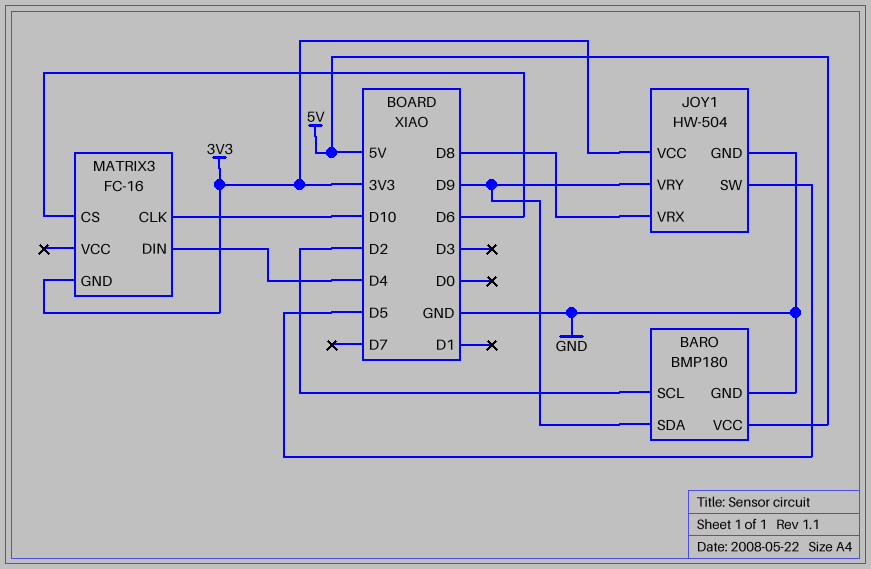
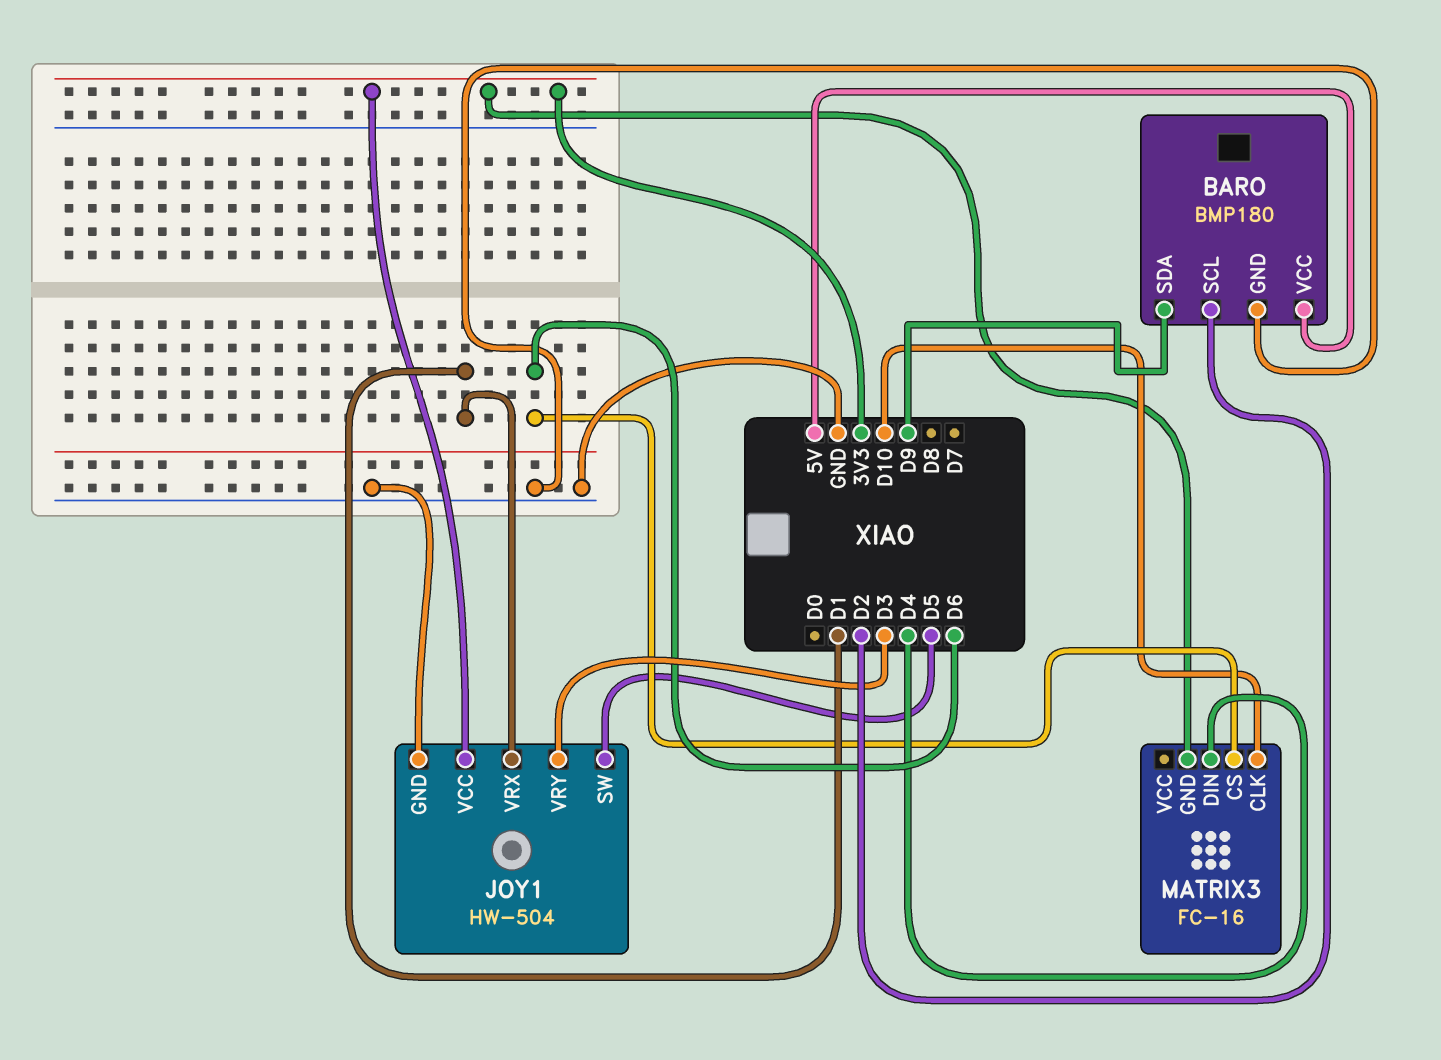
JOY1 pin VRX: D8 -> D1
JOY1 pin VRY: D9 -> D3

